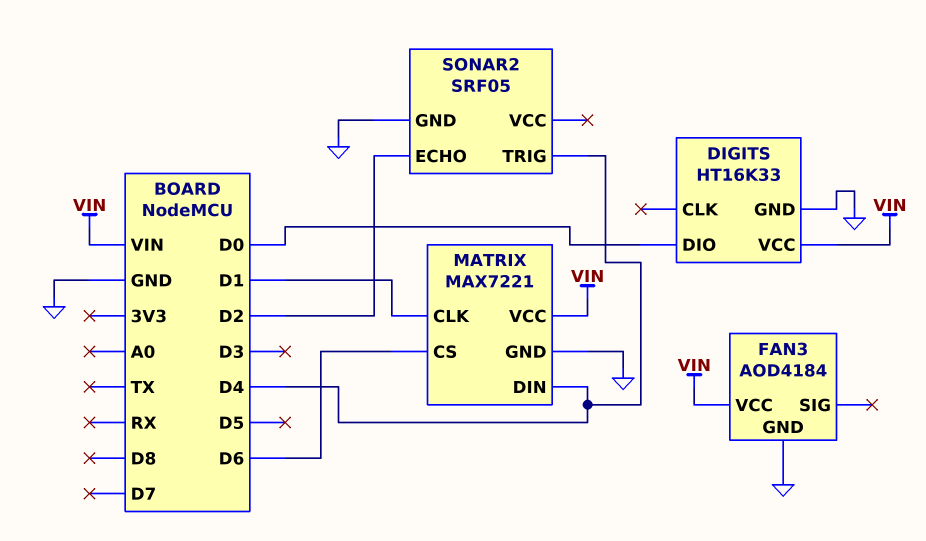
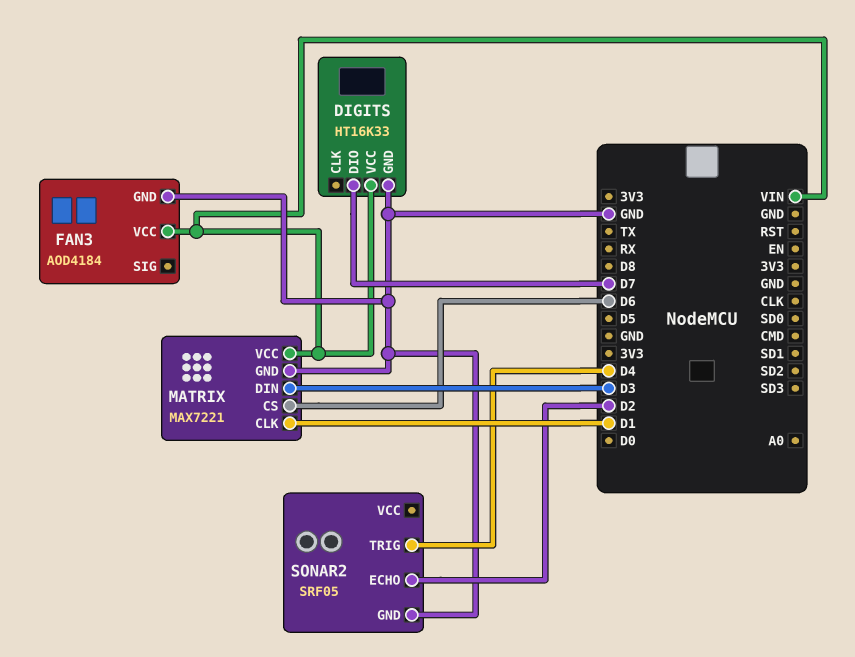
DIGITS pin DIO: D0 -> D7
MATRIX pin DIN: D4 -> D3

